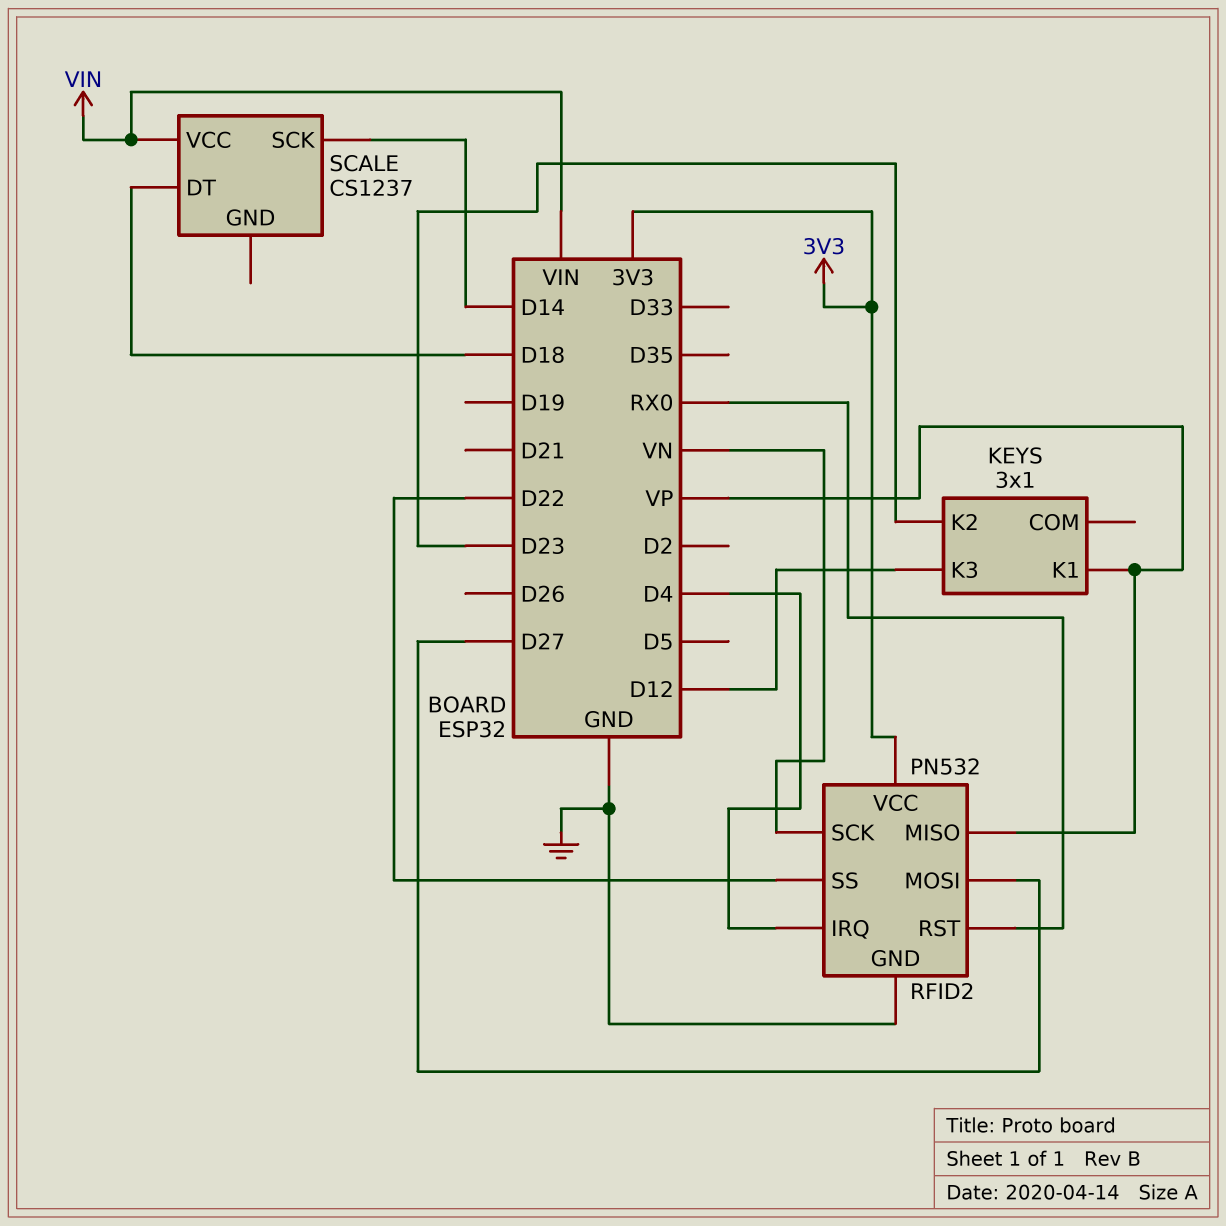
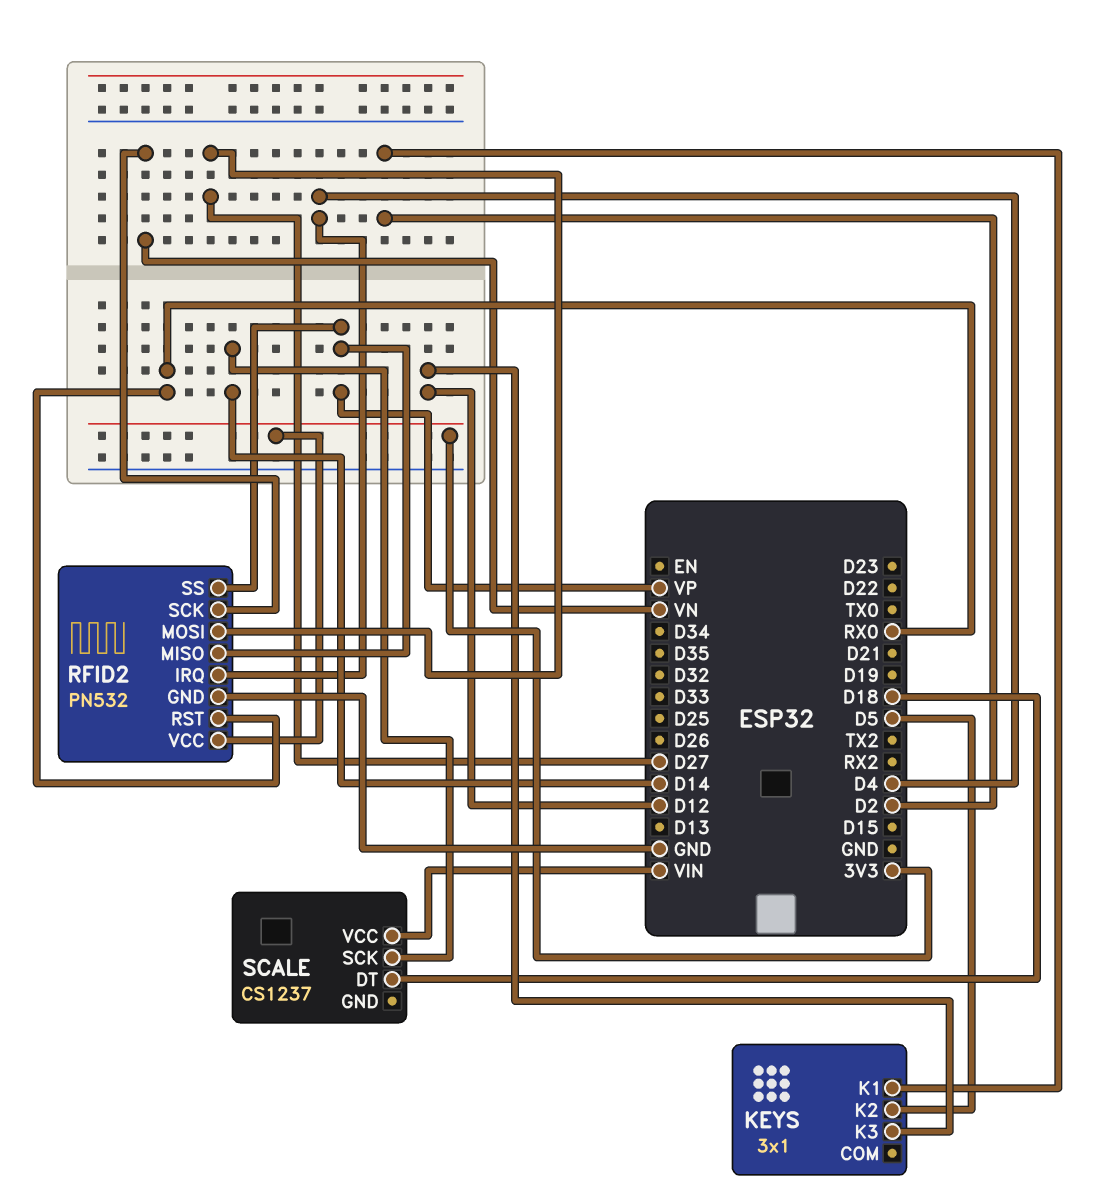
KEYS pin K1: VP -> D2
KEYS pin K2: D23 -> D5
RFID2 pin SS: D22 -> VP

